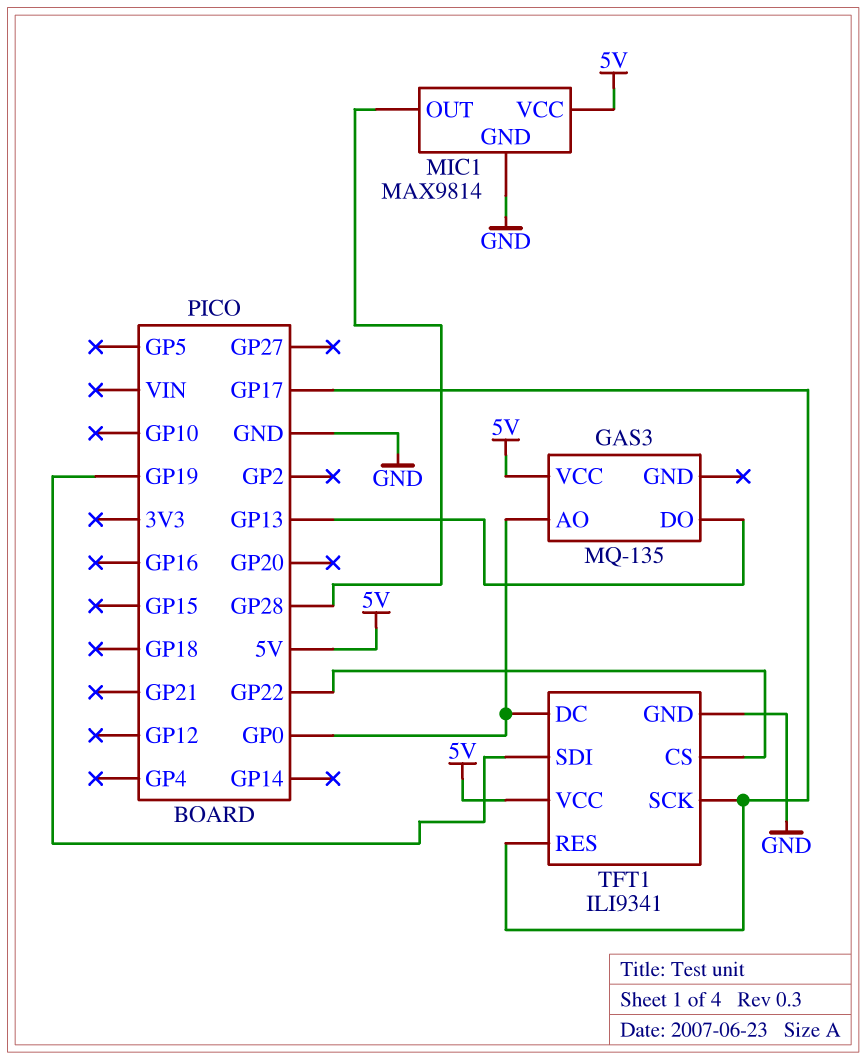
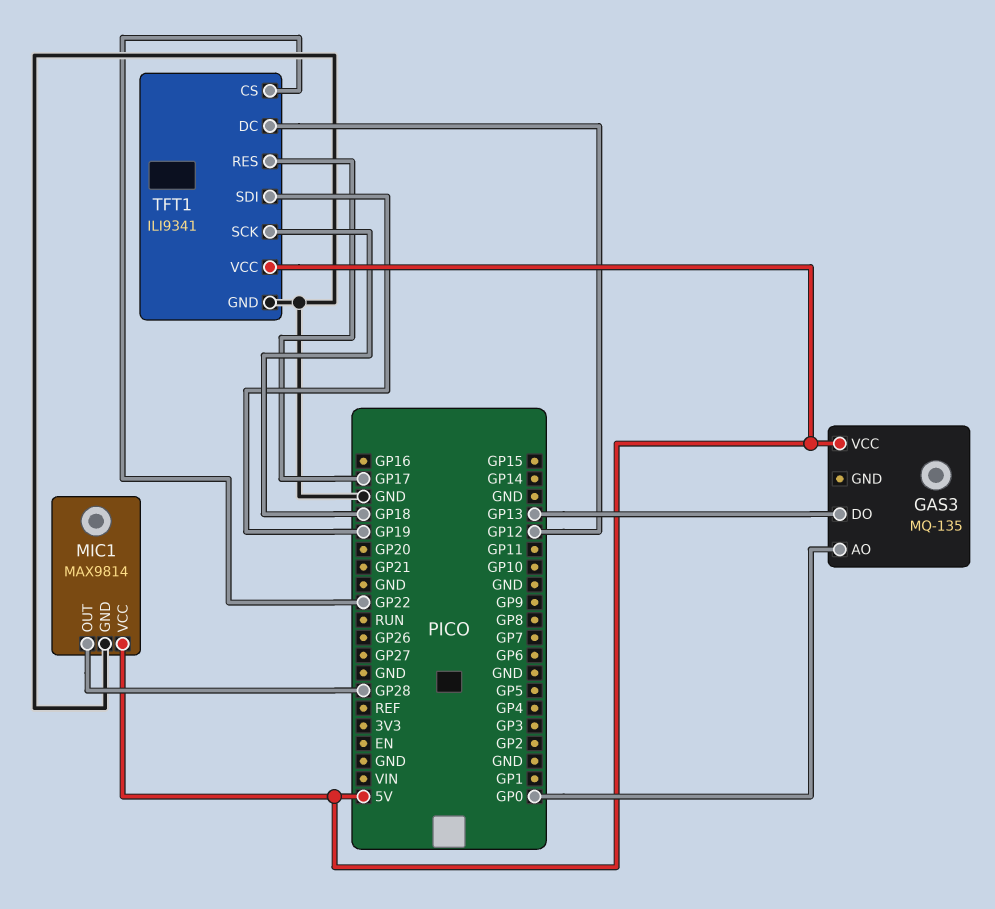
TFT1 pin DC: GP0 -> GP12
TFT1 pin SCK: GP17 -> GP18

